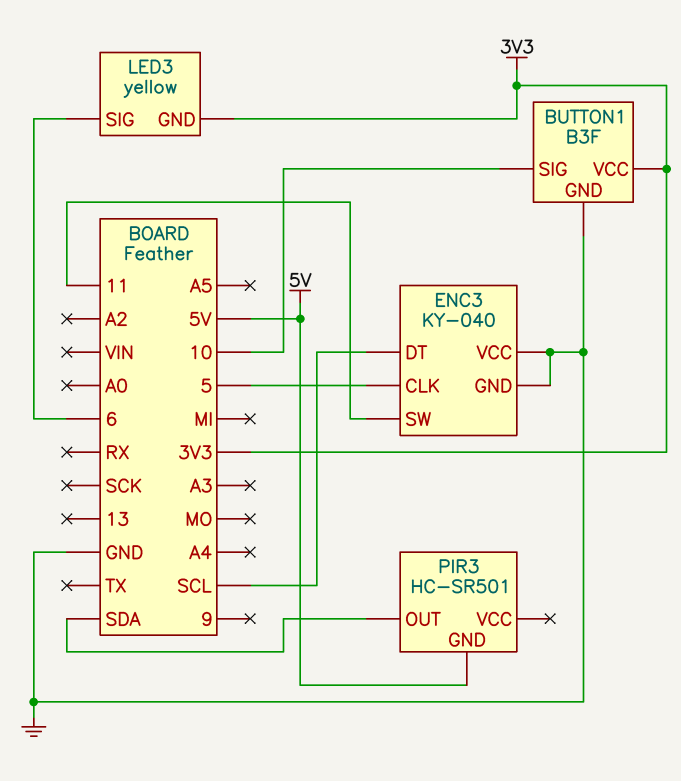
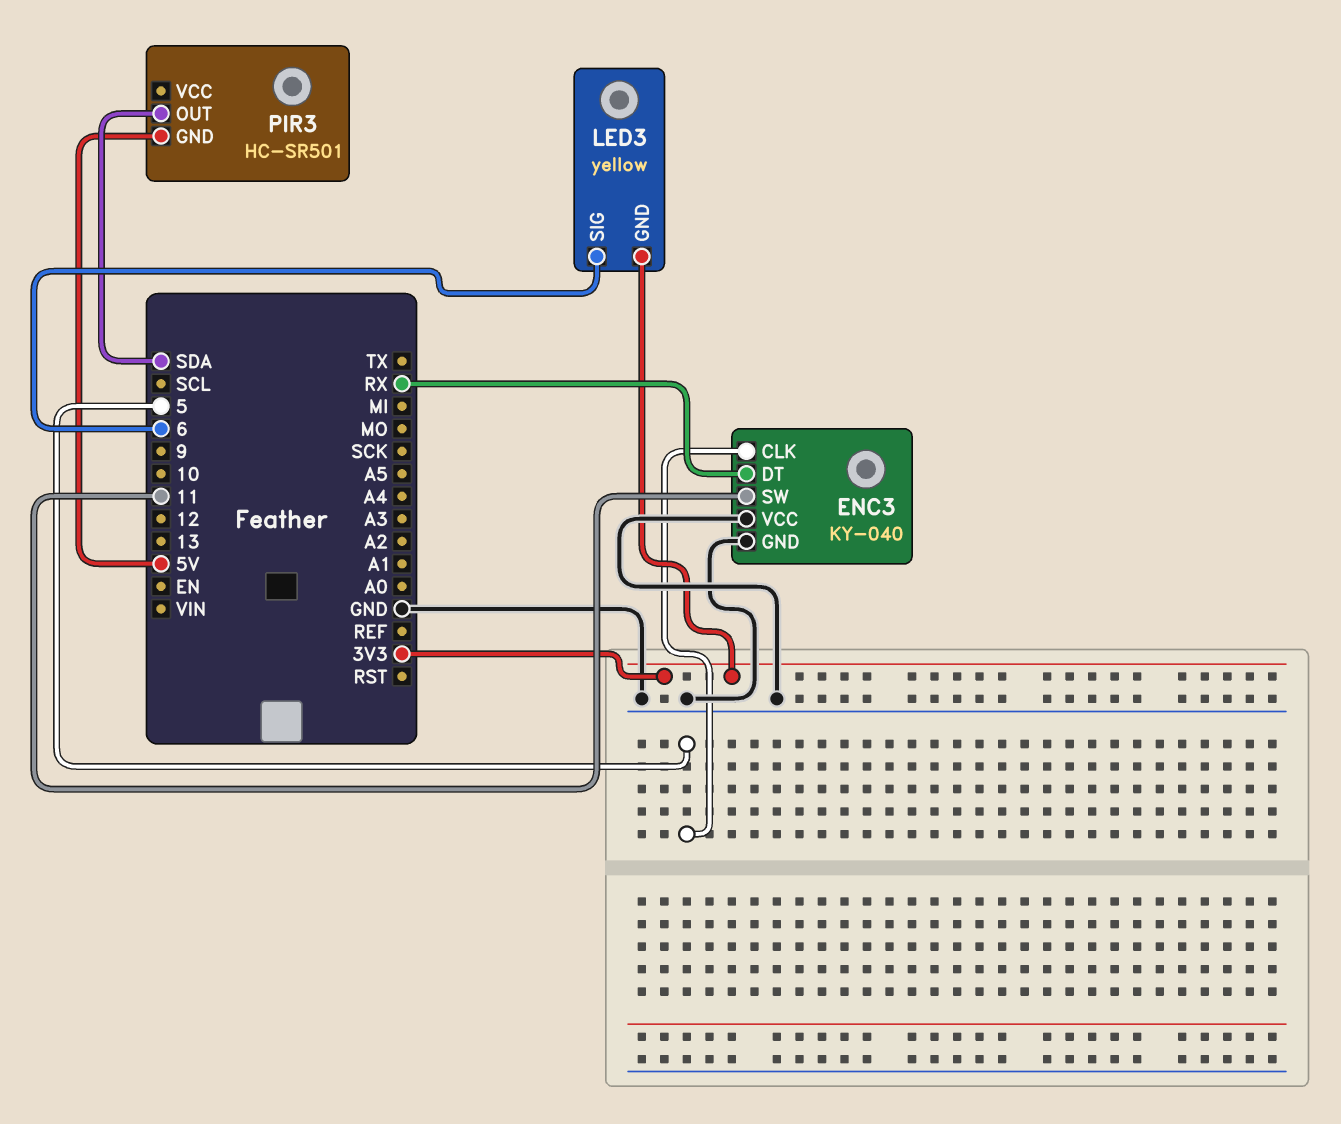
BUTTON1: B3F -> none
BUTTON1 pin GND: GND -> none
BUTTON1 pin SIG: 10 -> none
BUTTON1 pin VCC: 3V3 -> none
ENC3 pin DT: SCL -> RX

